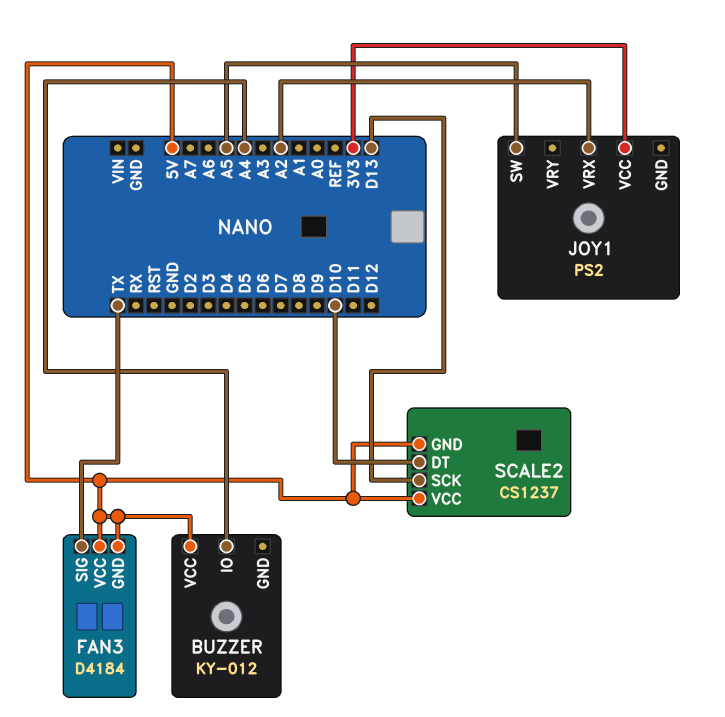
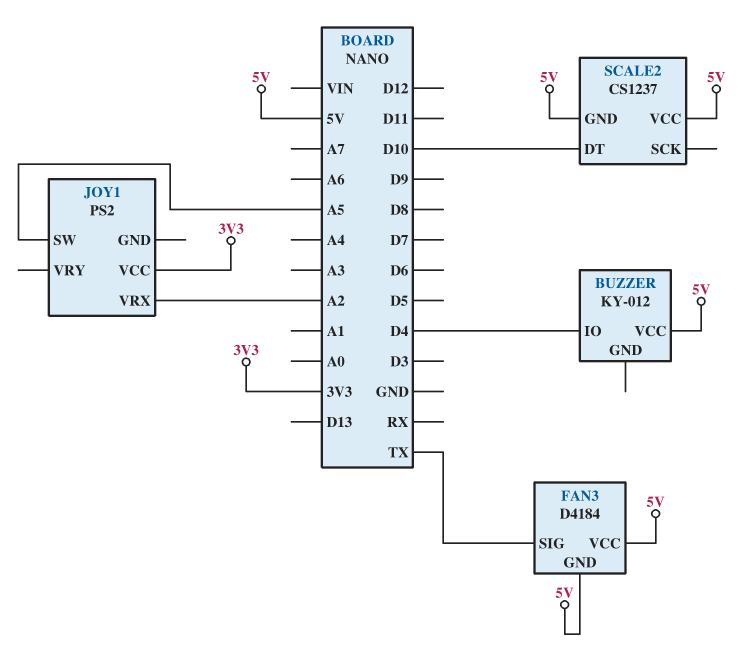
BUZZER pin IO: A4 -> D4
SCALE2 pin SCK: D13 -> none

